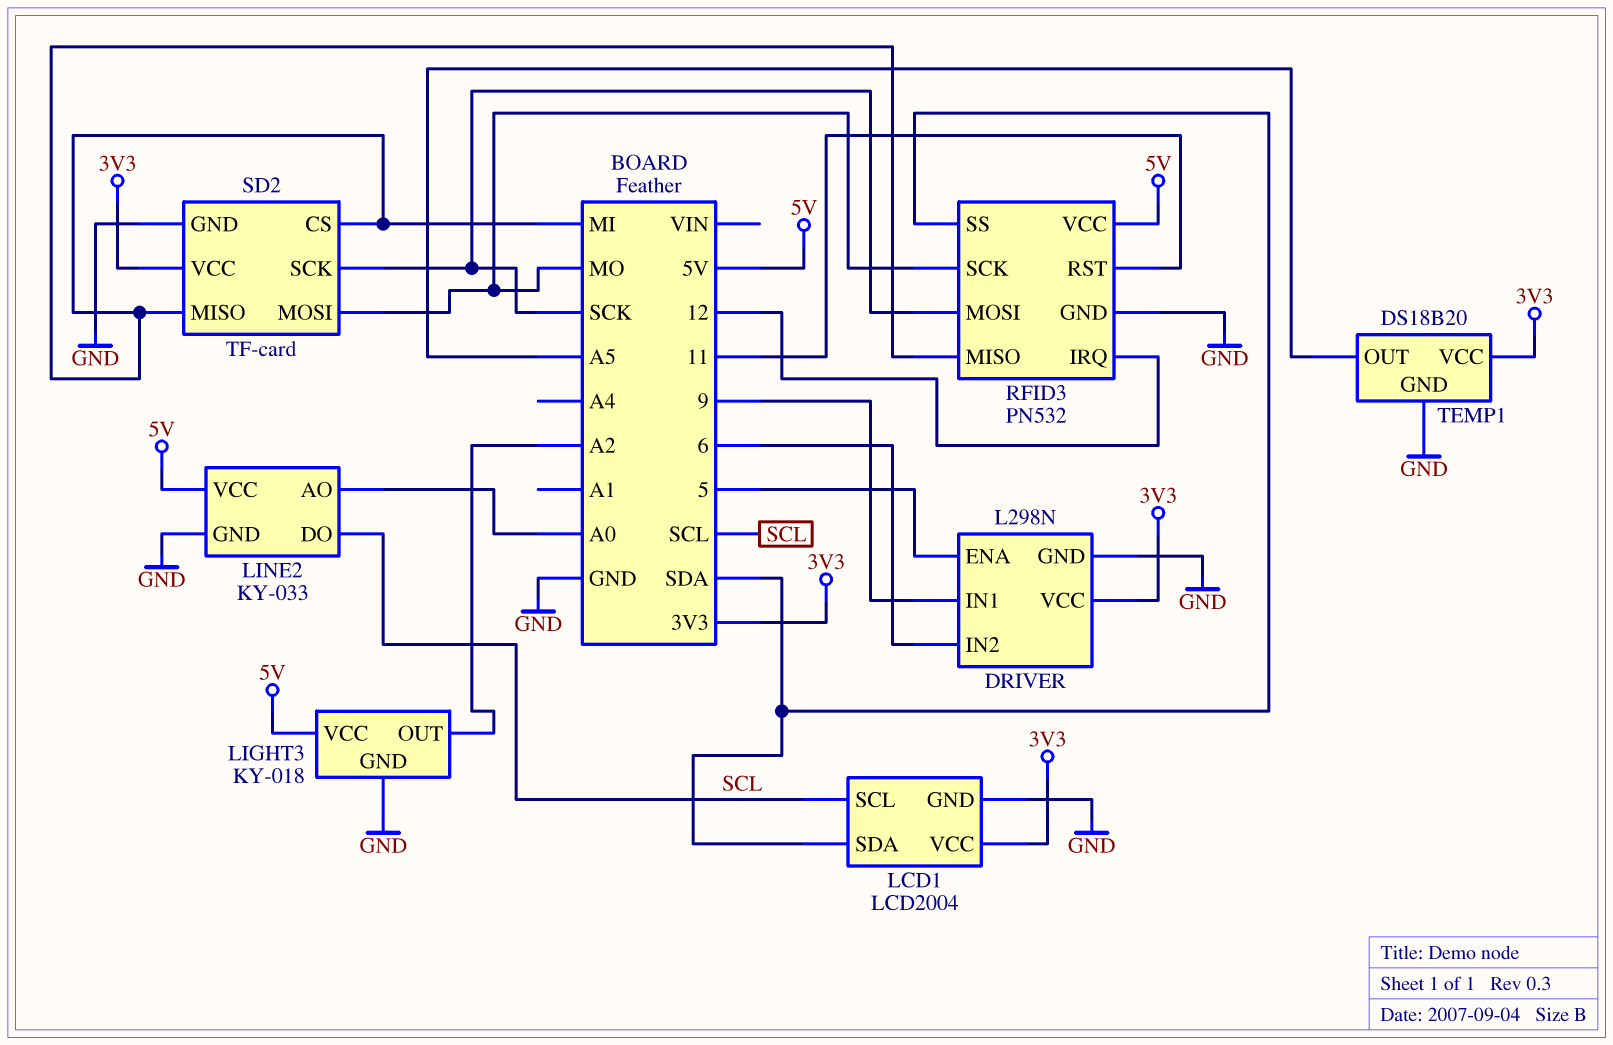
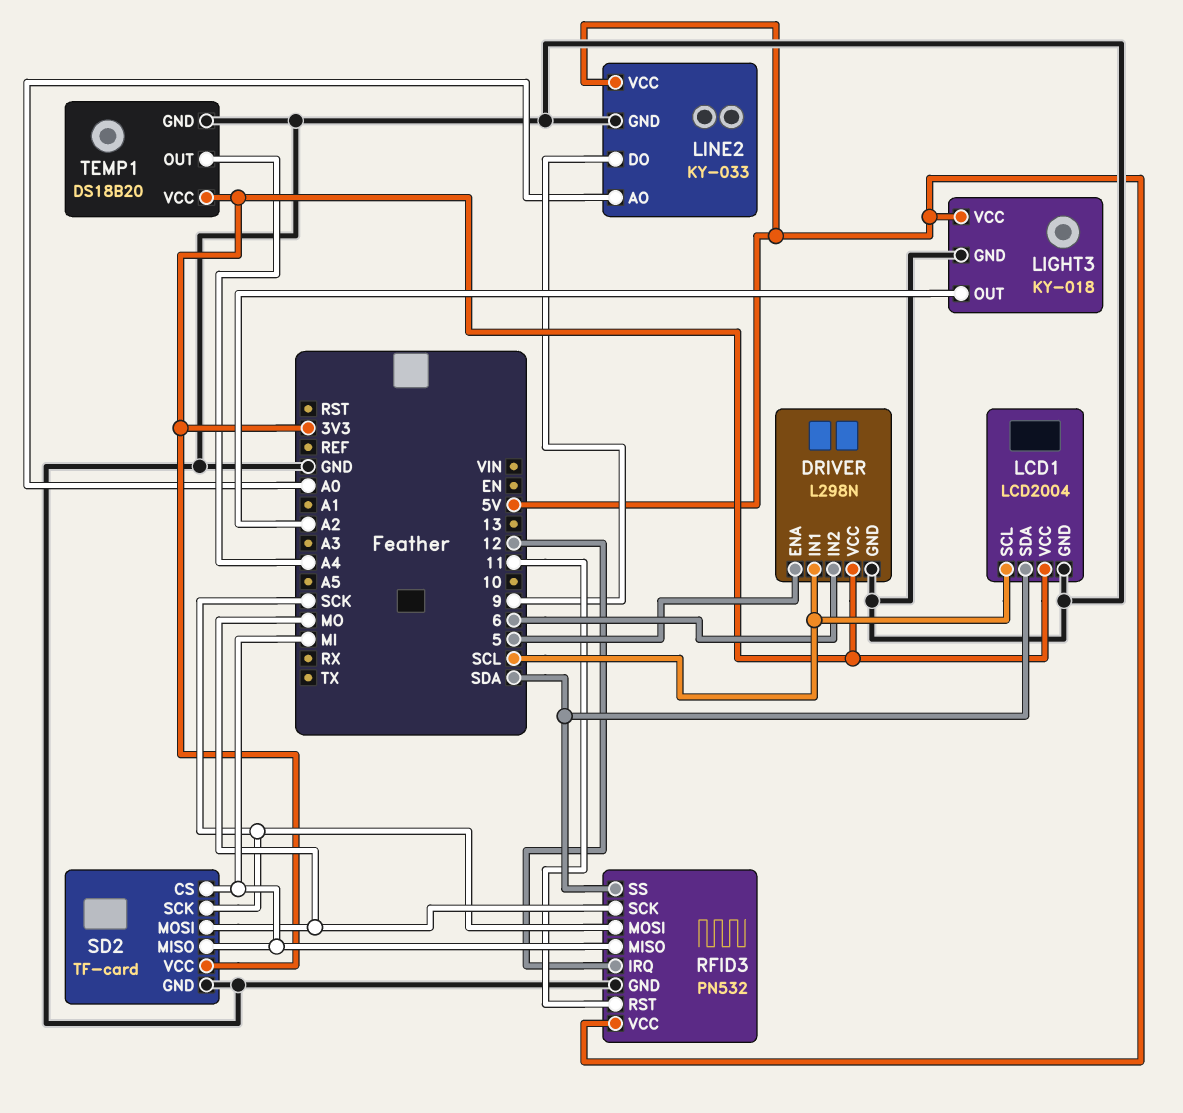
DRIVER pin IN1: 9 -> SCL
LINE2 pin DO: SCL -> 9
TEMP1 pin OUT: A5 -> A4

